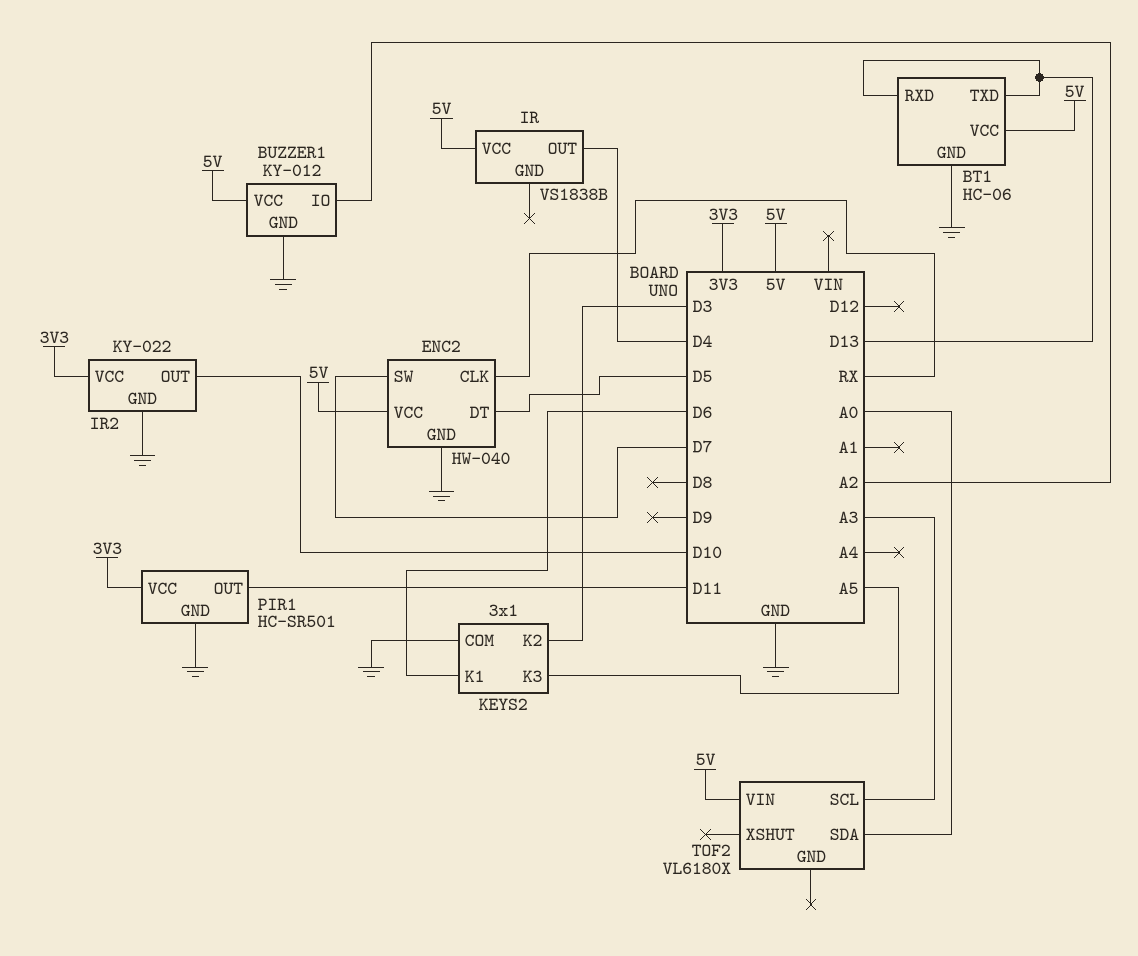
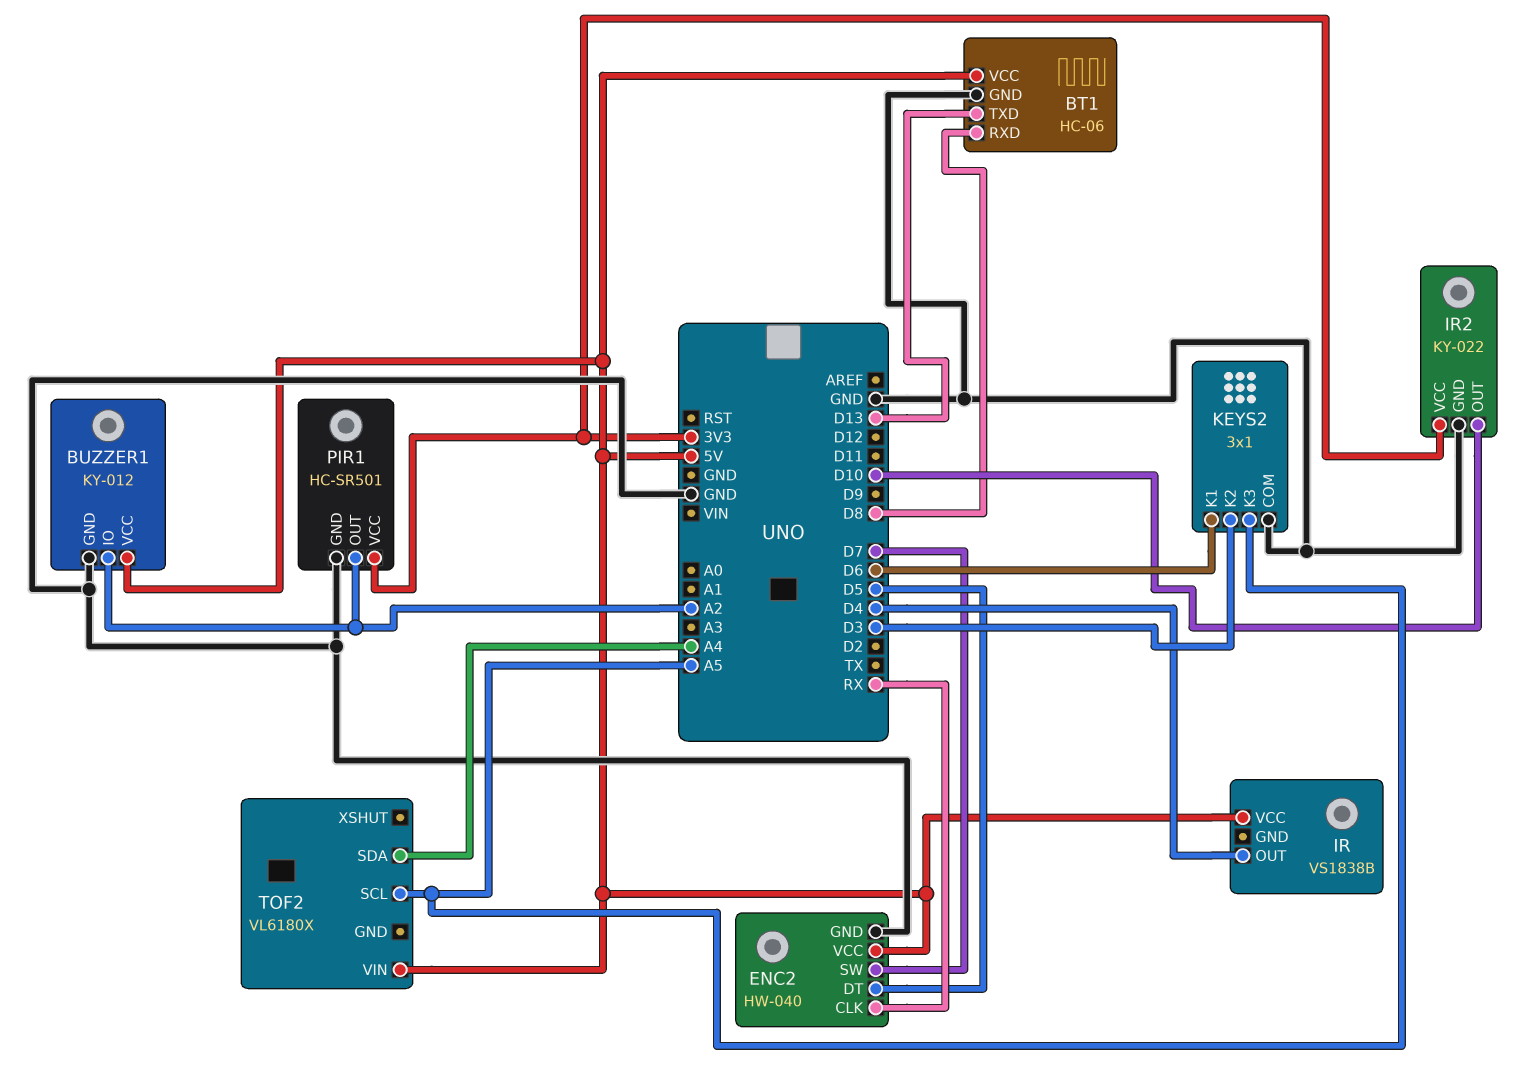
BT1 pin RXD: D13 -> D8
PIR1 pin OUT: D11 -> A2
TOF2 pin SCL: A3 -> A5
TOF2 pin SDA: A0 -> A4

